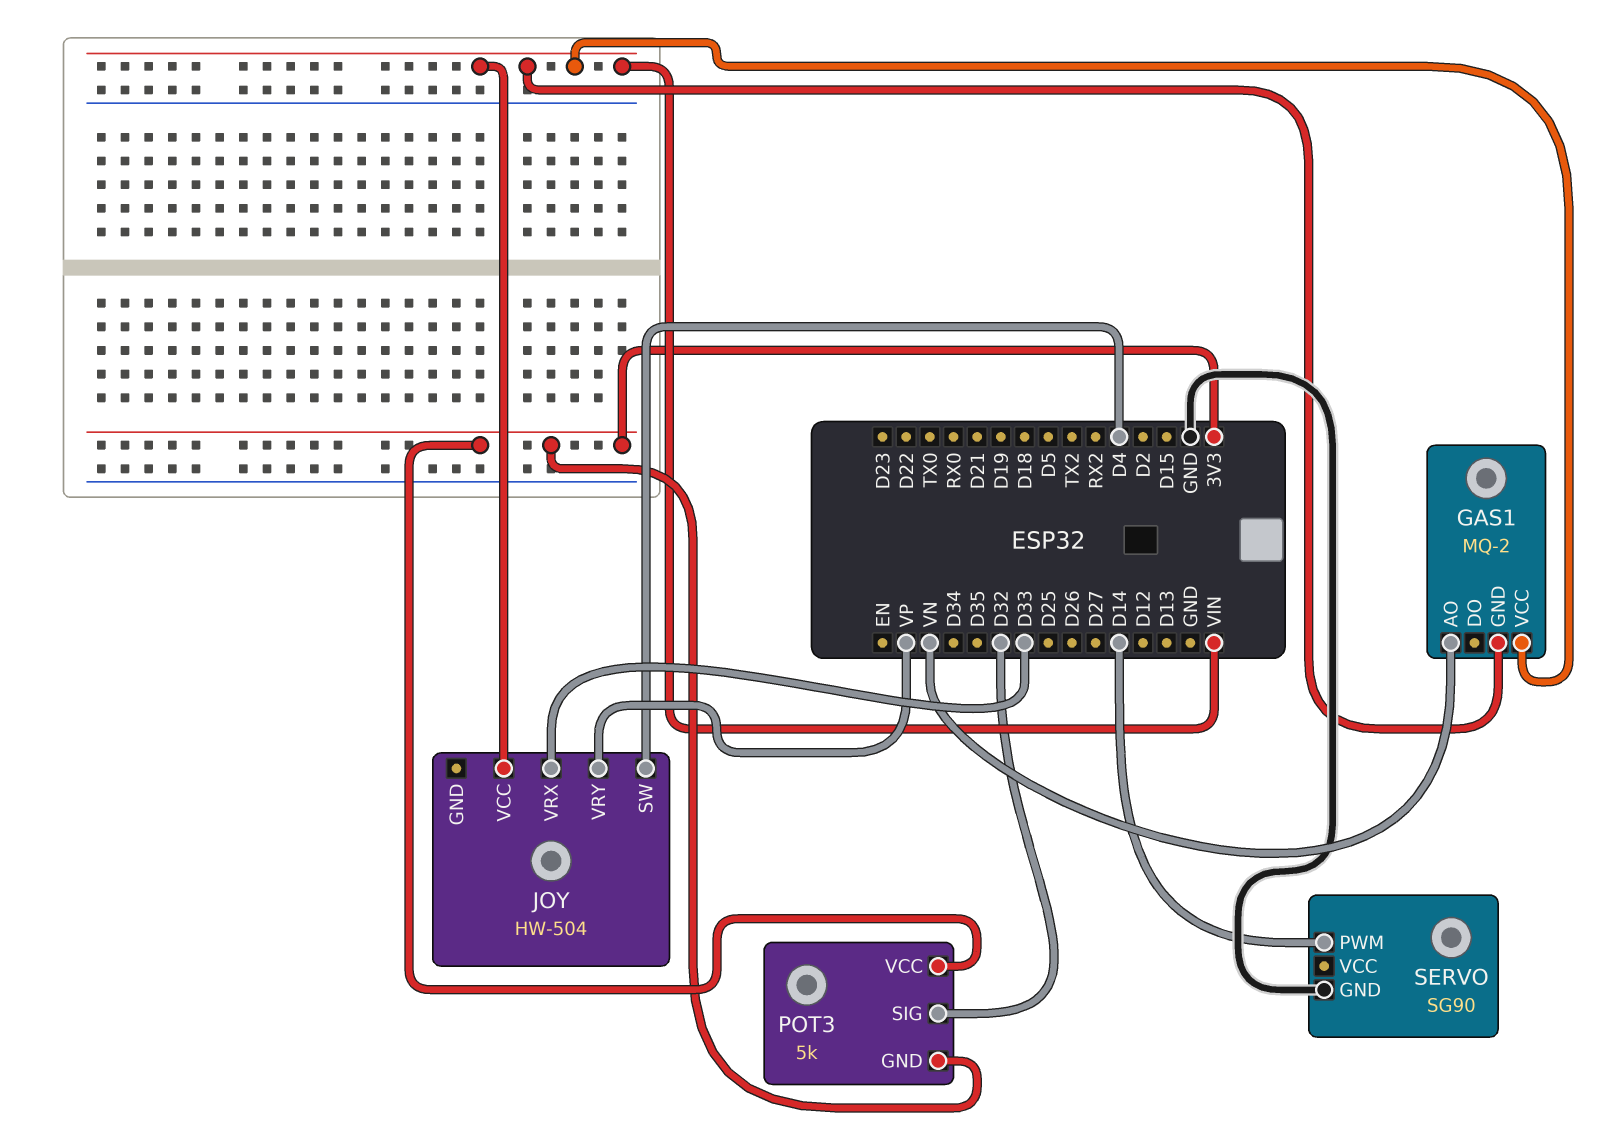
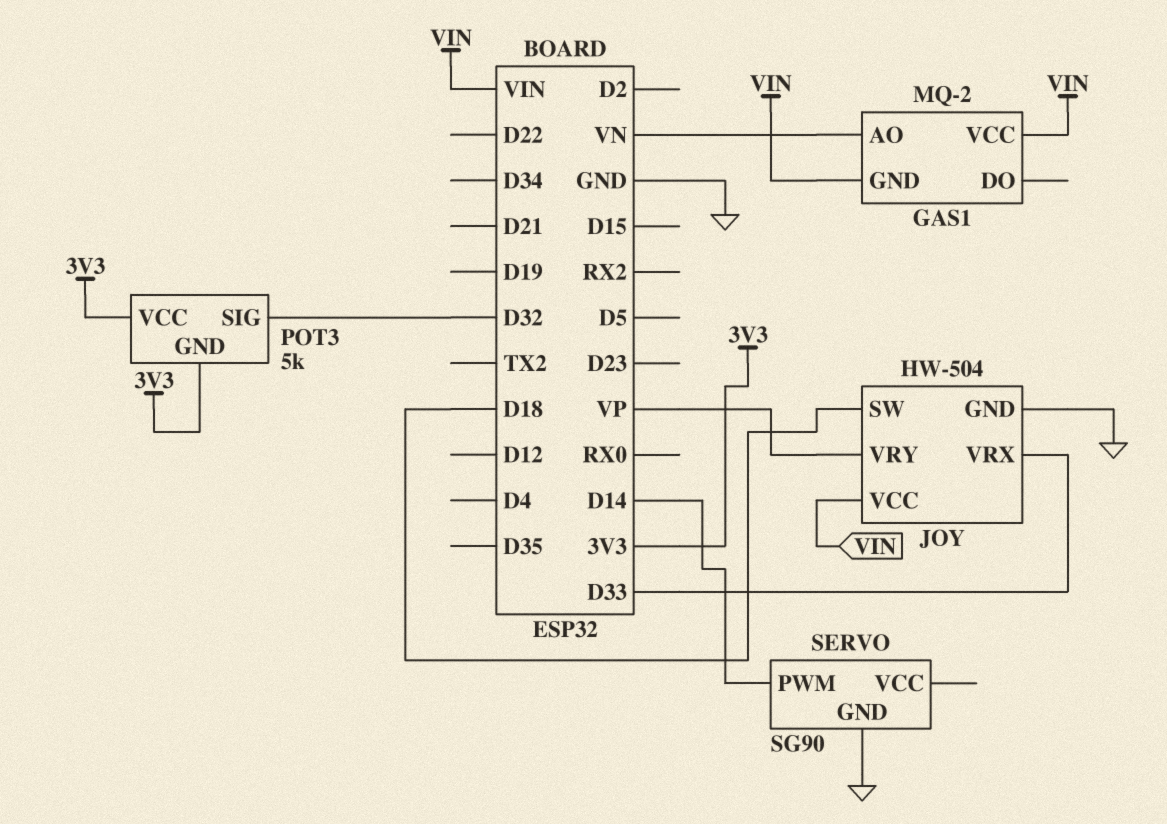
JOY pin GND: none -> GND
JOY pin SW: D4 -> D18

